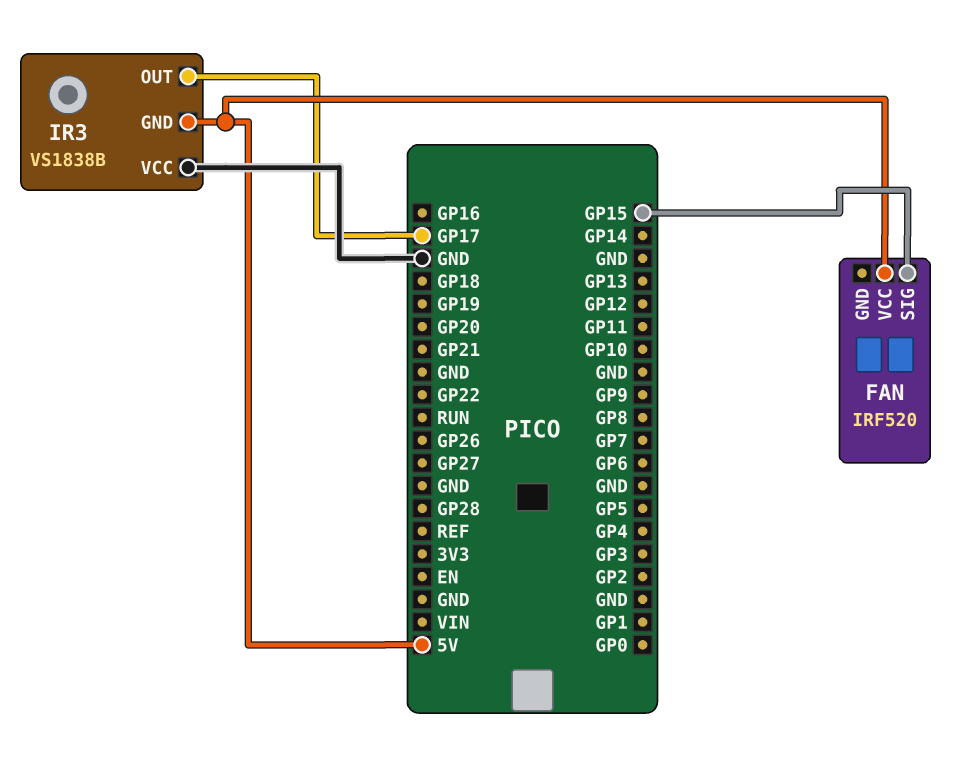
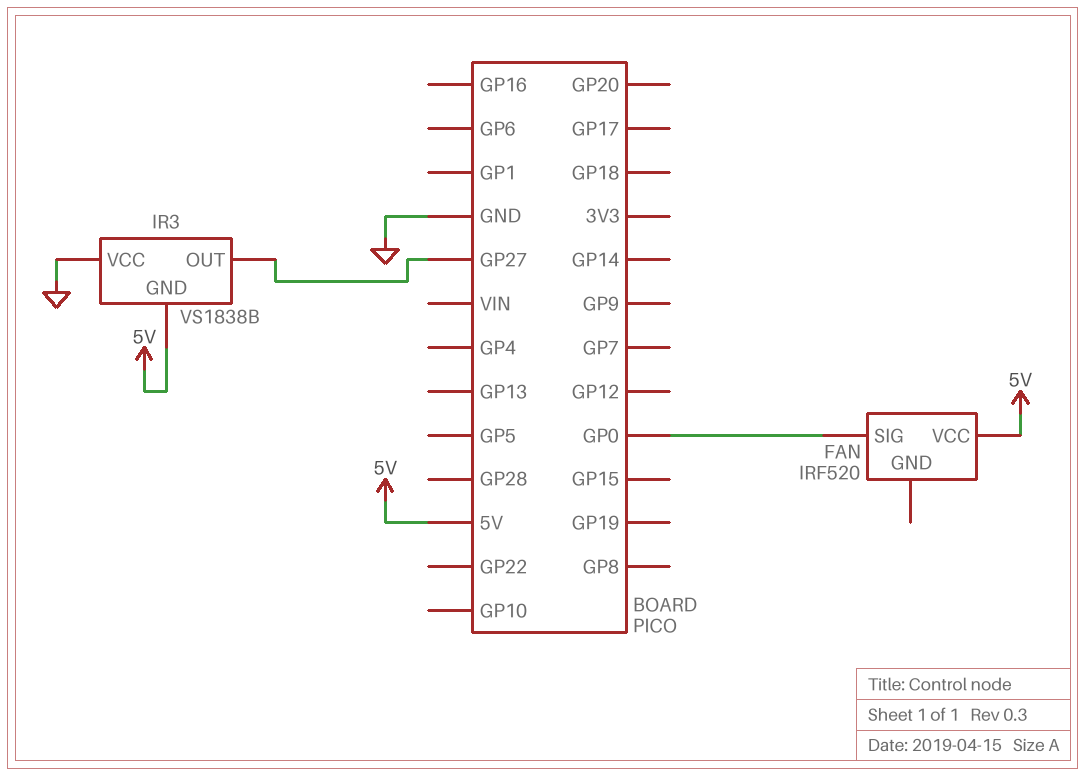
FAN pin SIG: GP15 -> GP0
IR3 pin OUT: GP17 -> GP27

